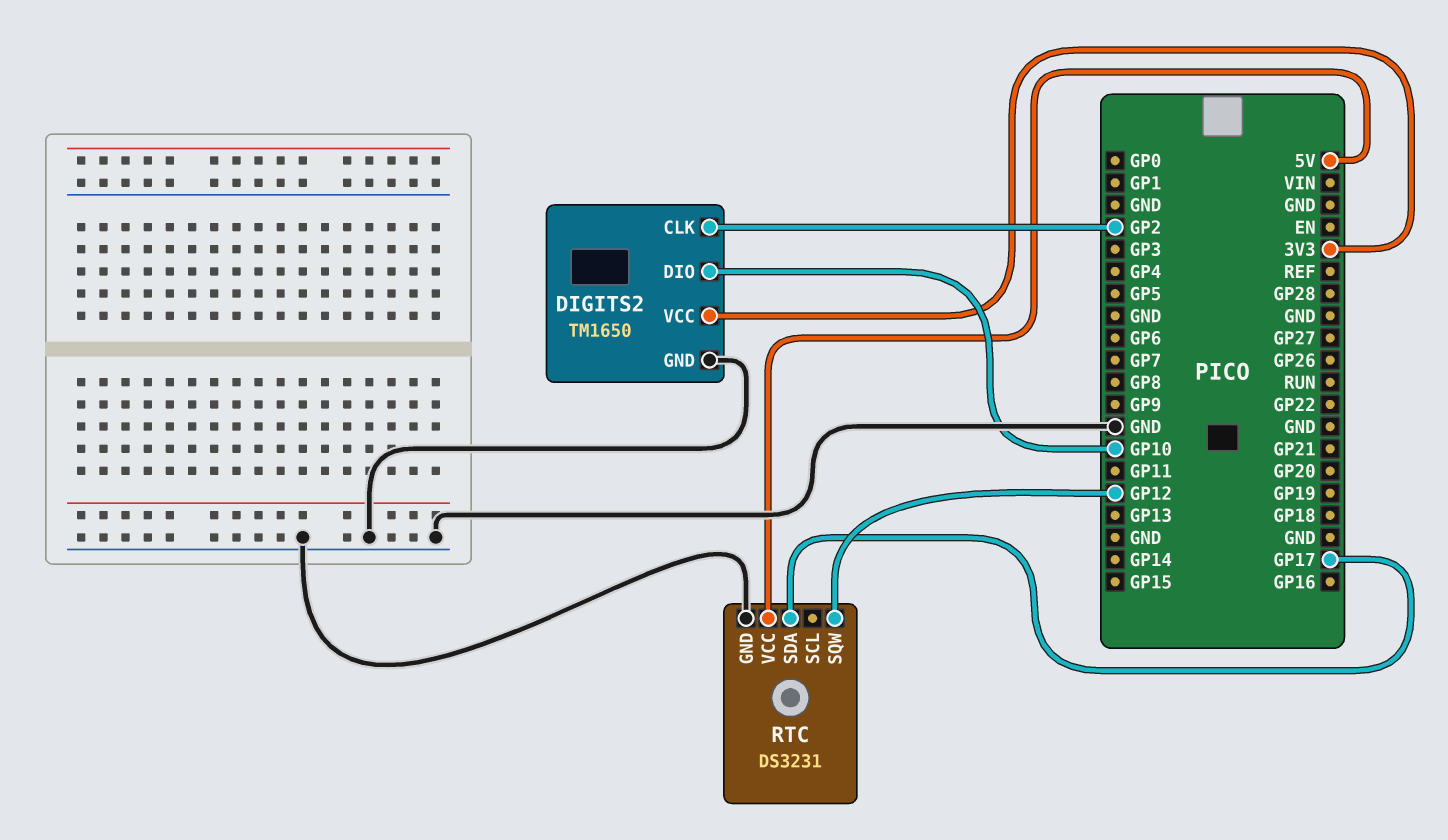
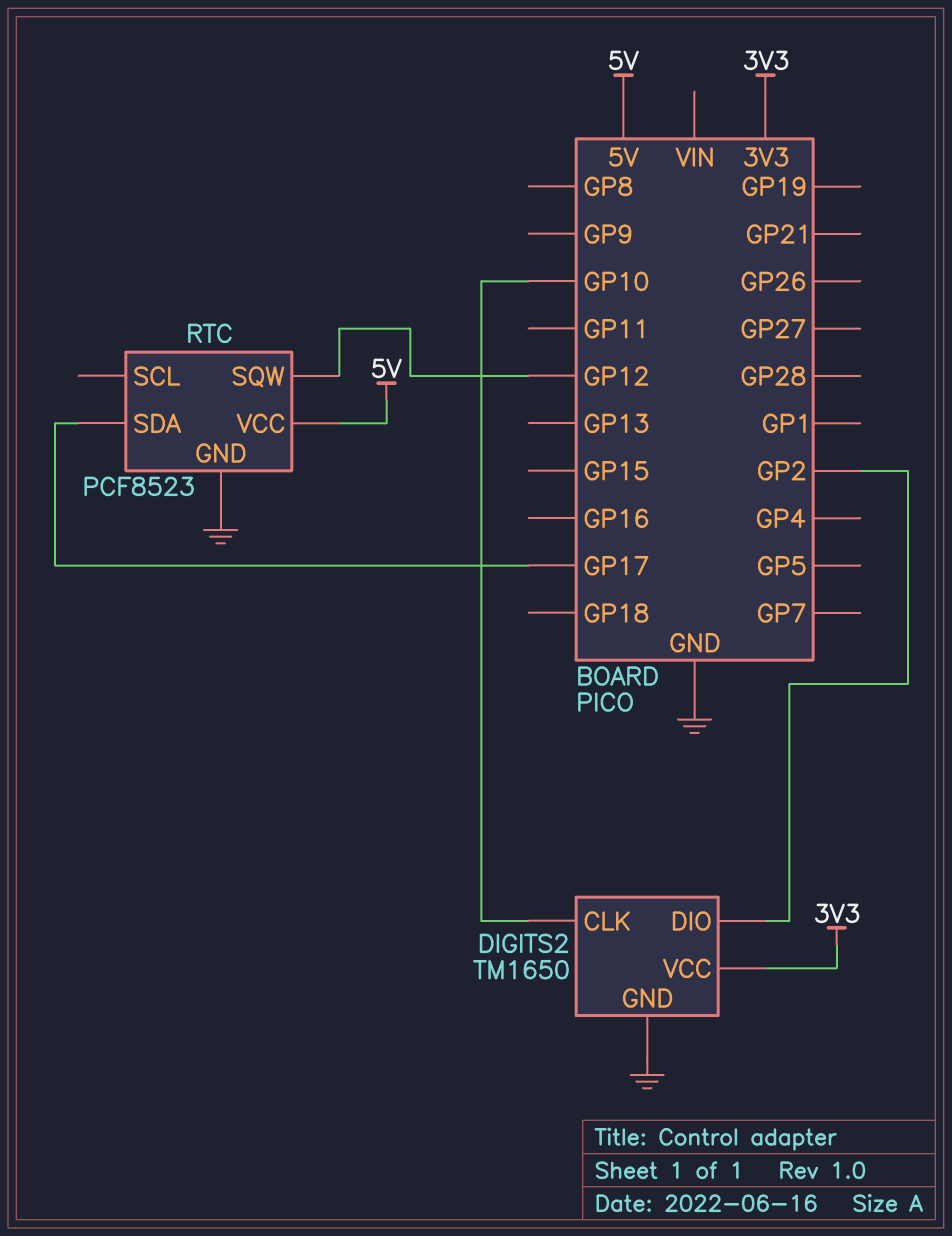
DIGITS2 pin CLK: GP2 -> GP10
DIGITS2 pin DIO: GP10 -> GP2
RTC: DS3231 -> PCF8523

